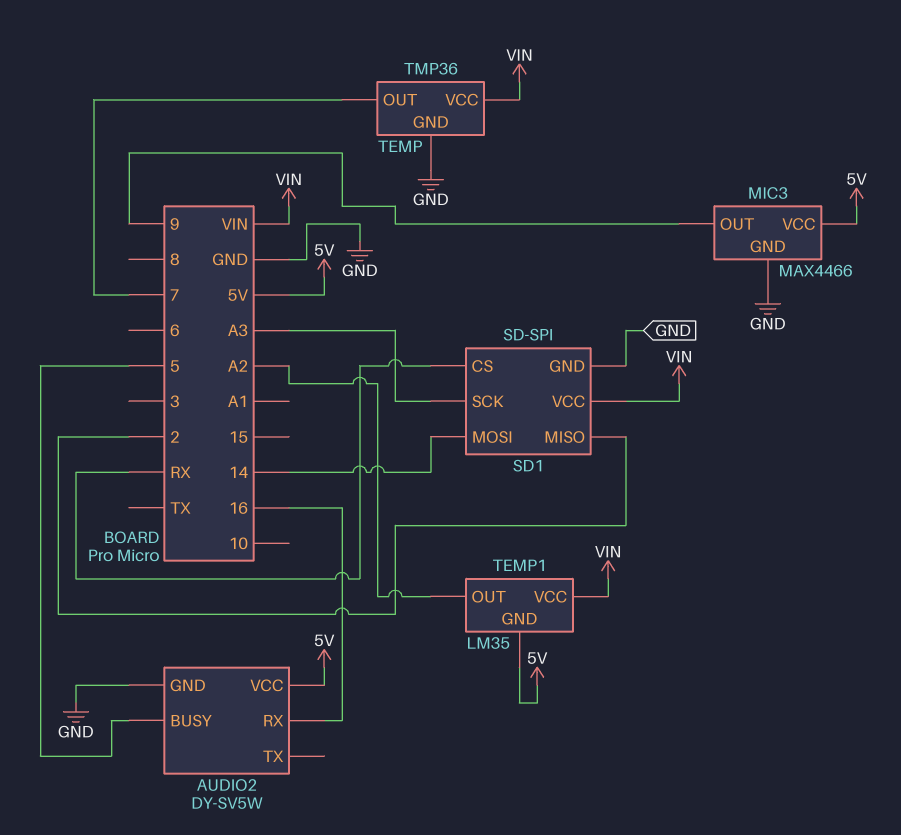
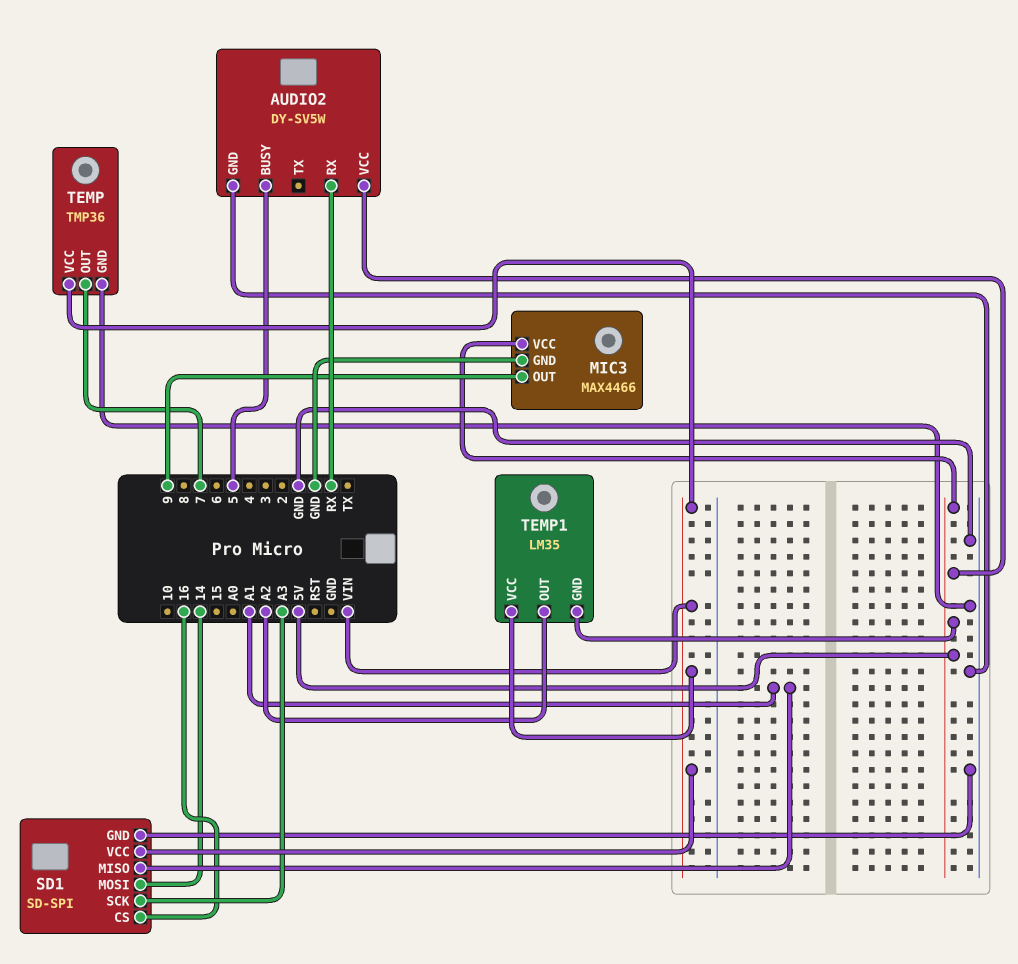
AUDIO2 pin RX: 16 -> RX
SD1 pin CS: RX -> 16
SD1 pin MISO: 2 -> A1

